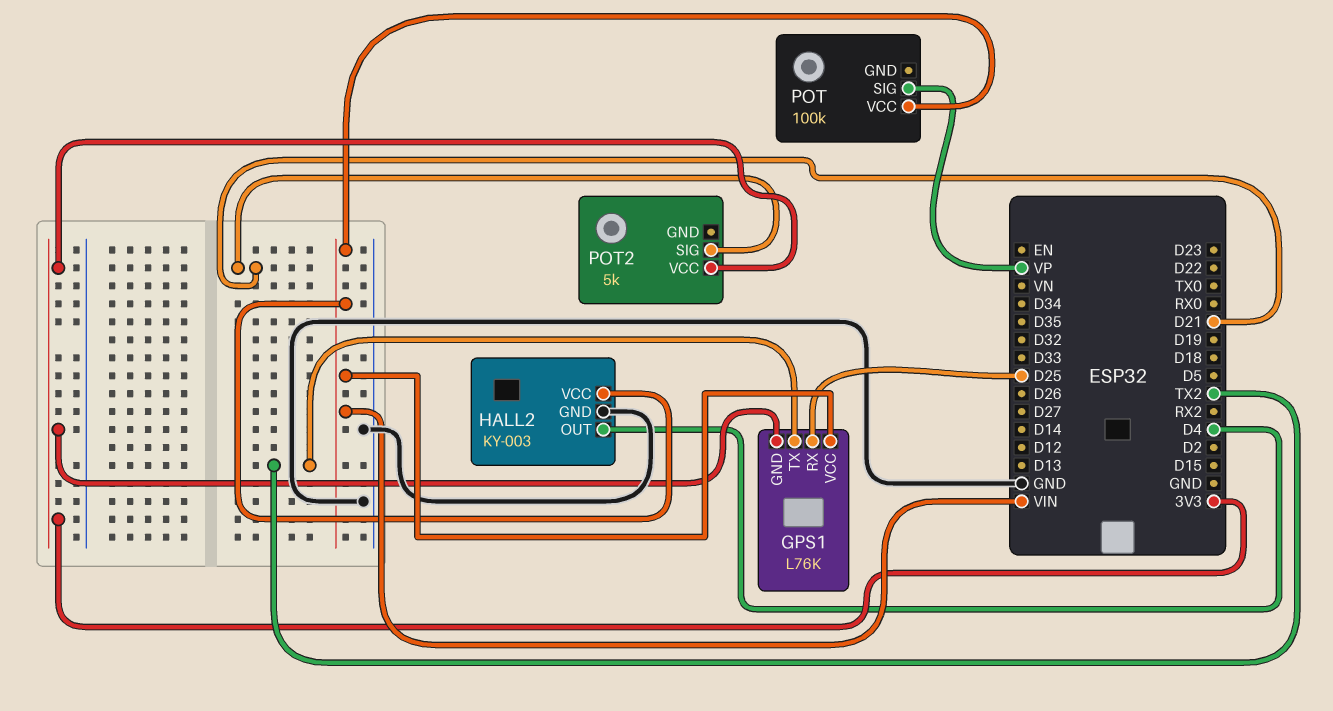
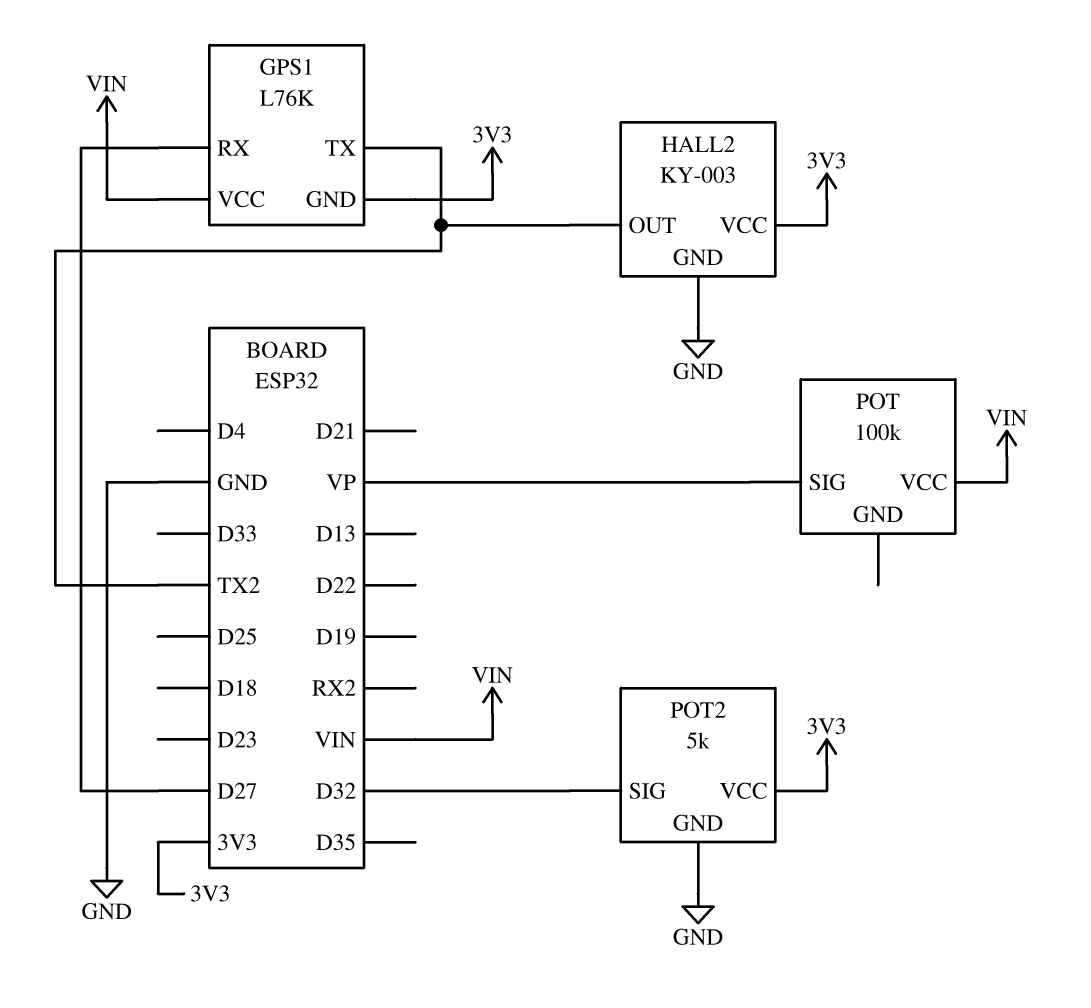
GPS1 pin RX: D25 -> D27
HALL2 pin OUT: D4 -> TX2
HALL2 pin VCC: VIN -> 3V3
POT2 pin GND: none -> GND
POT2 pin SIG: D21 -> D32

